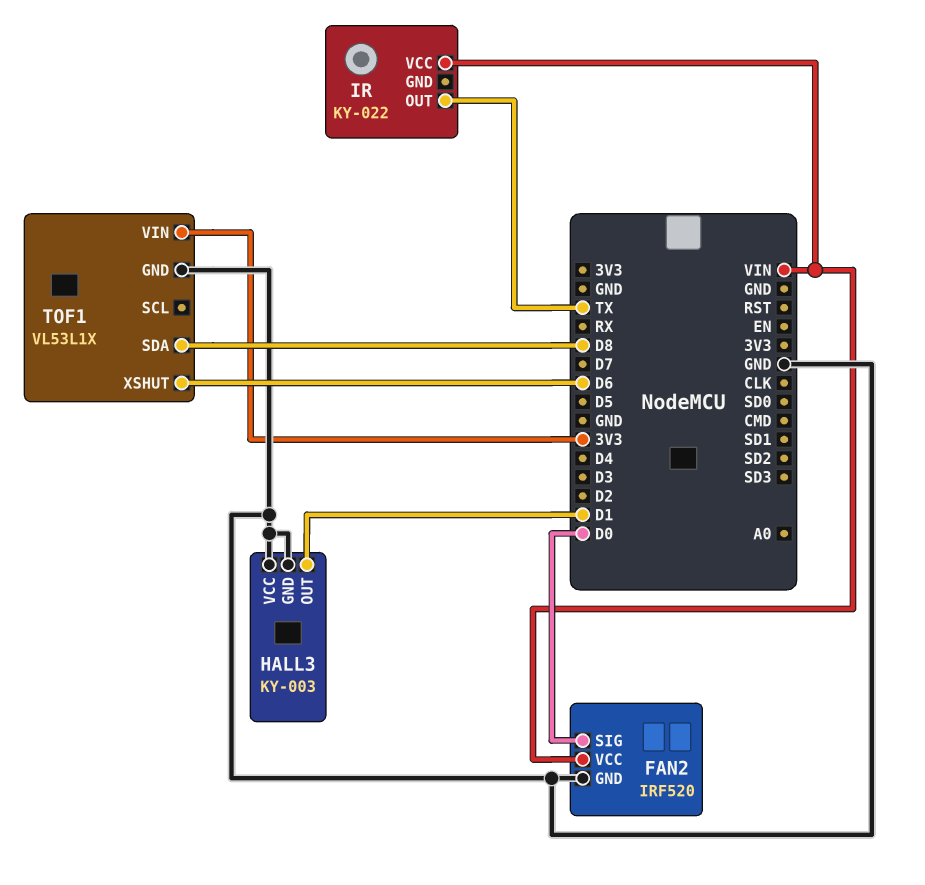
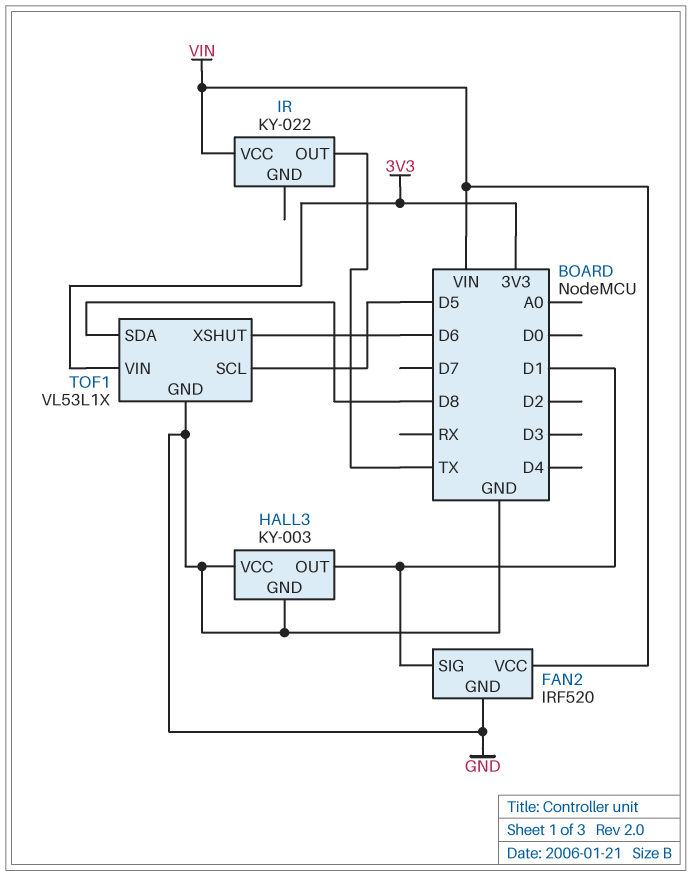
FAN2 pin SIG: D0 -> D1
TOF1 pin SCL: none -> D5

